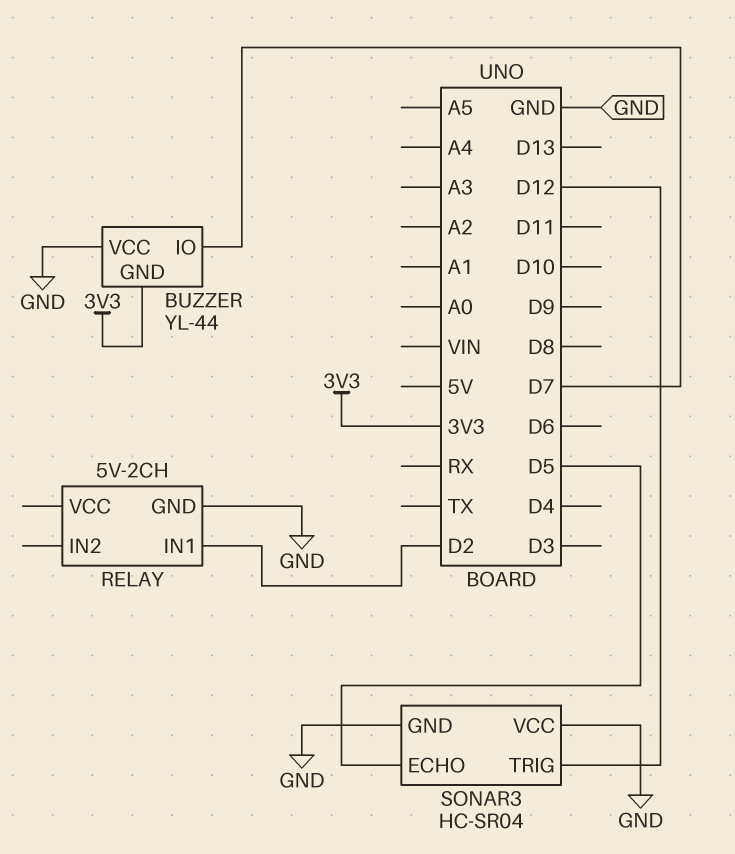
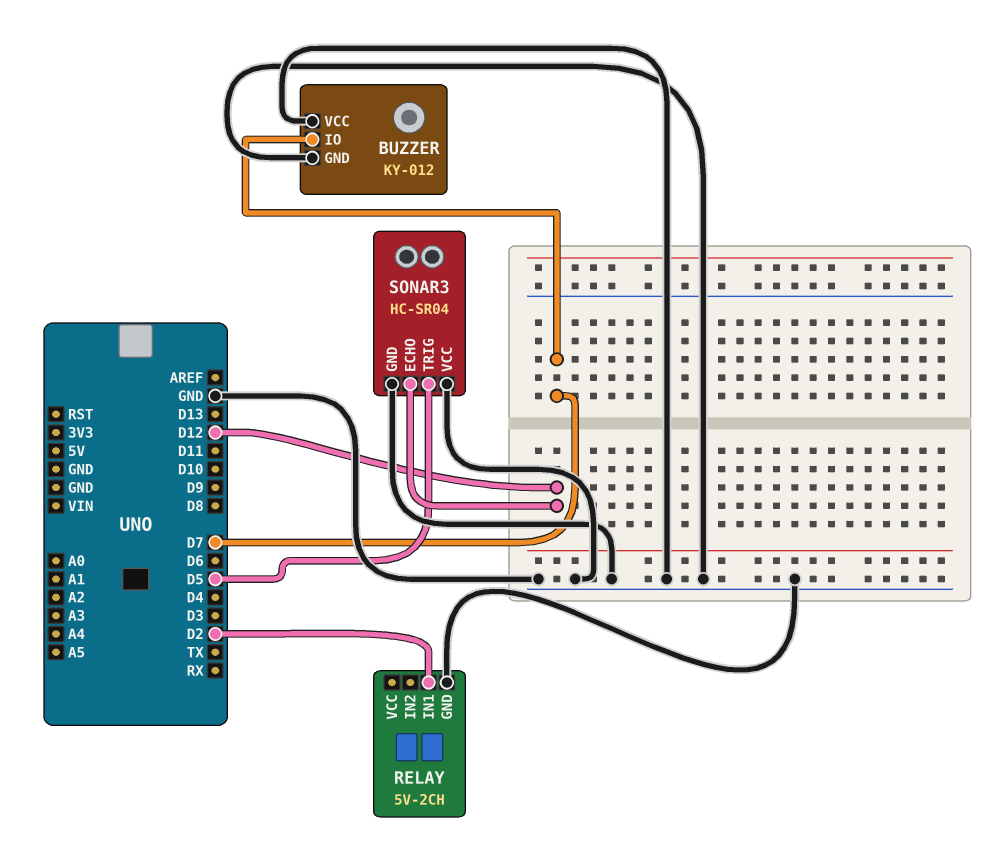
BUZZER: YL-44 -> KY-012
BUZZER pin GND: 3V3 -> GND
SONAR3 pin ECHO: D5 -> D12
SONAR3 pin TRIG: D12 -> D5

